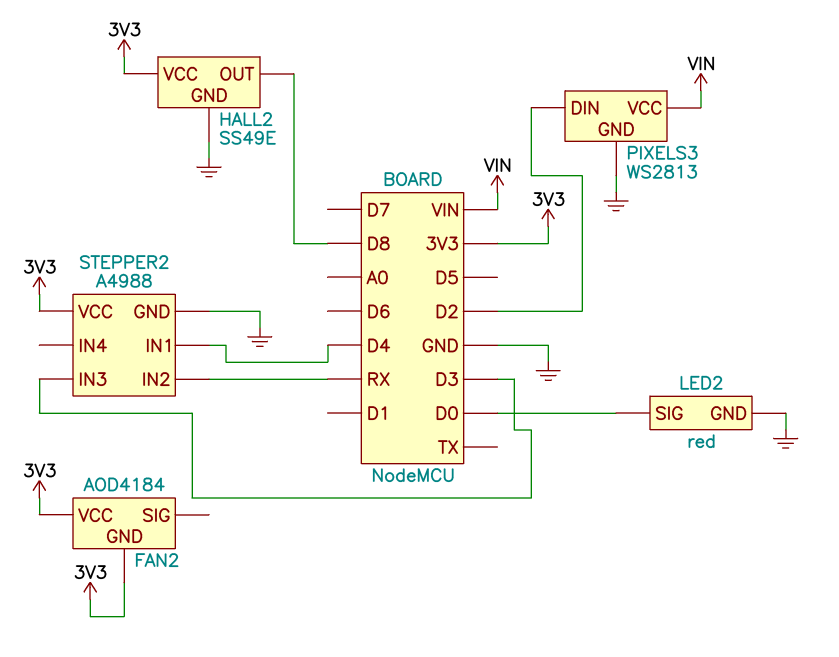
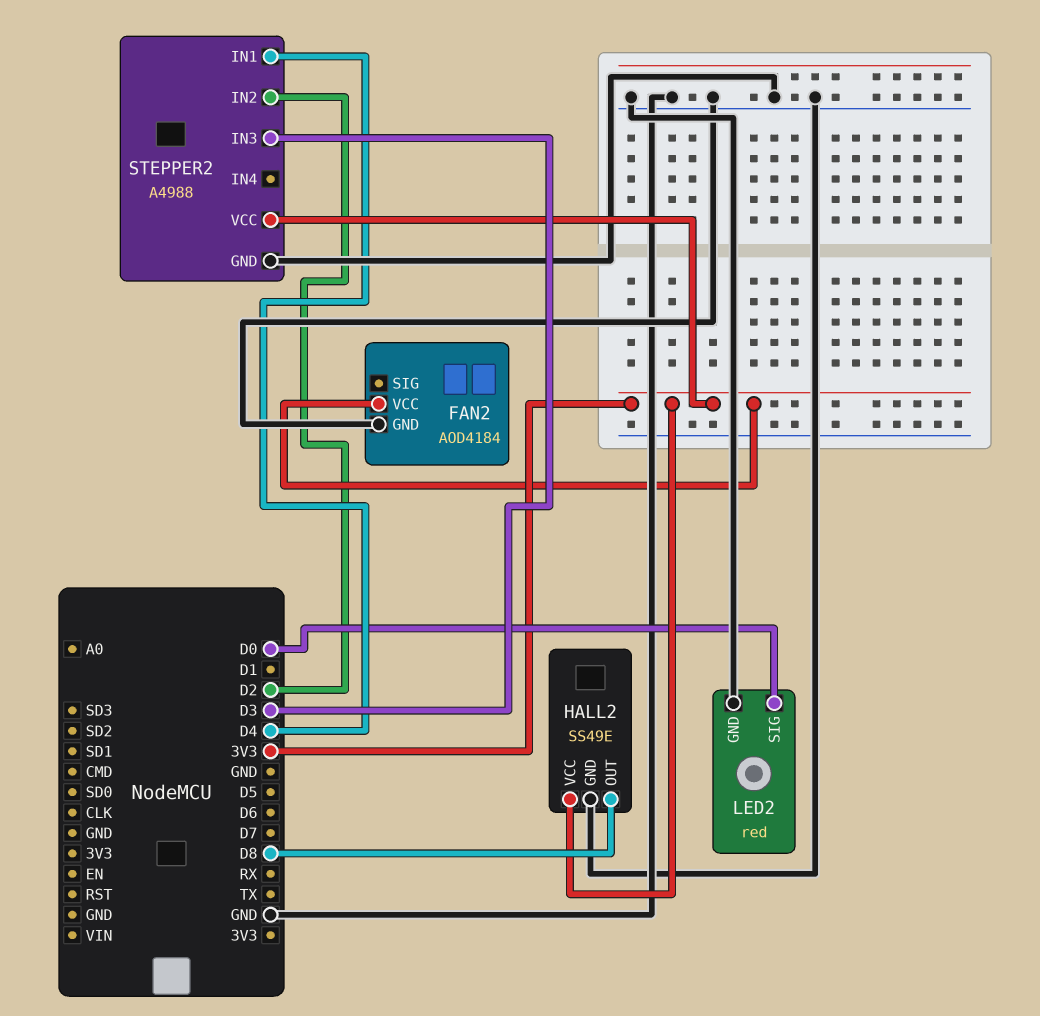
FAN2 pin GND: 3V3 -> GND
PIXELS3: WS2813 -> none
PIXELS3 pin DIN: D2 -> none
PIXELS3 pin GND: GND -> none
PIXELS3 pin VCC: VIN -> none
STEPPER2 pin IN2: RX -> D2

